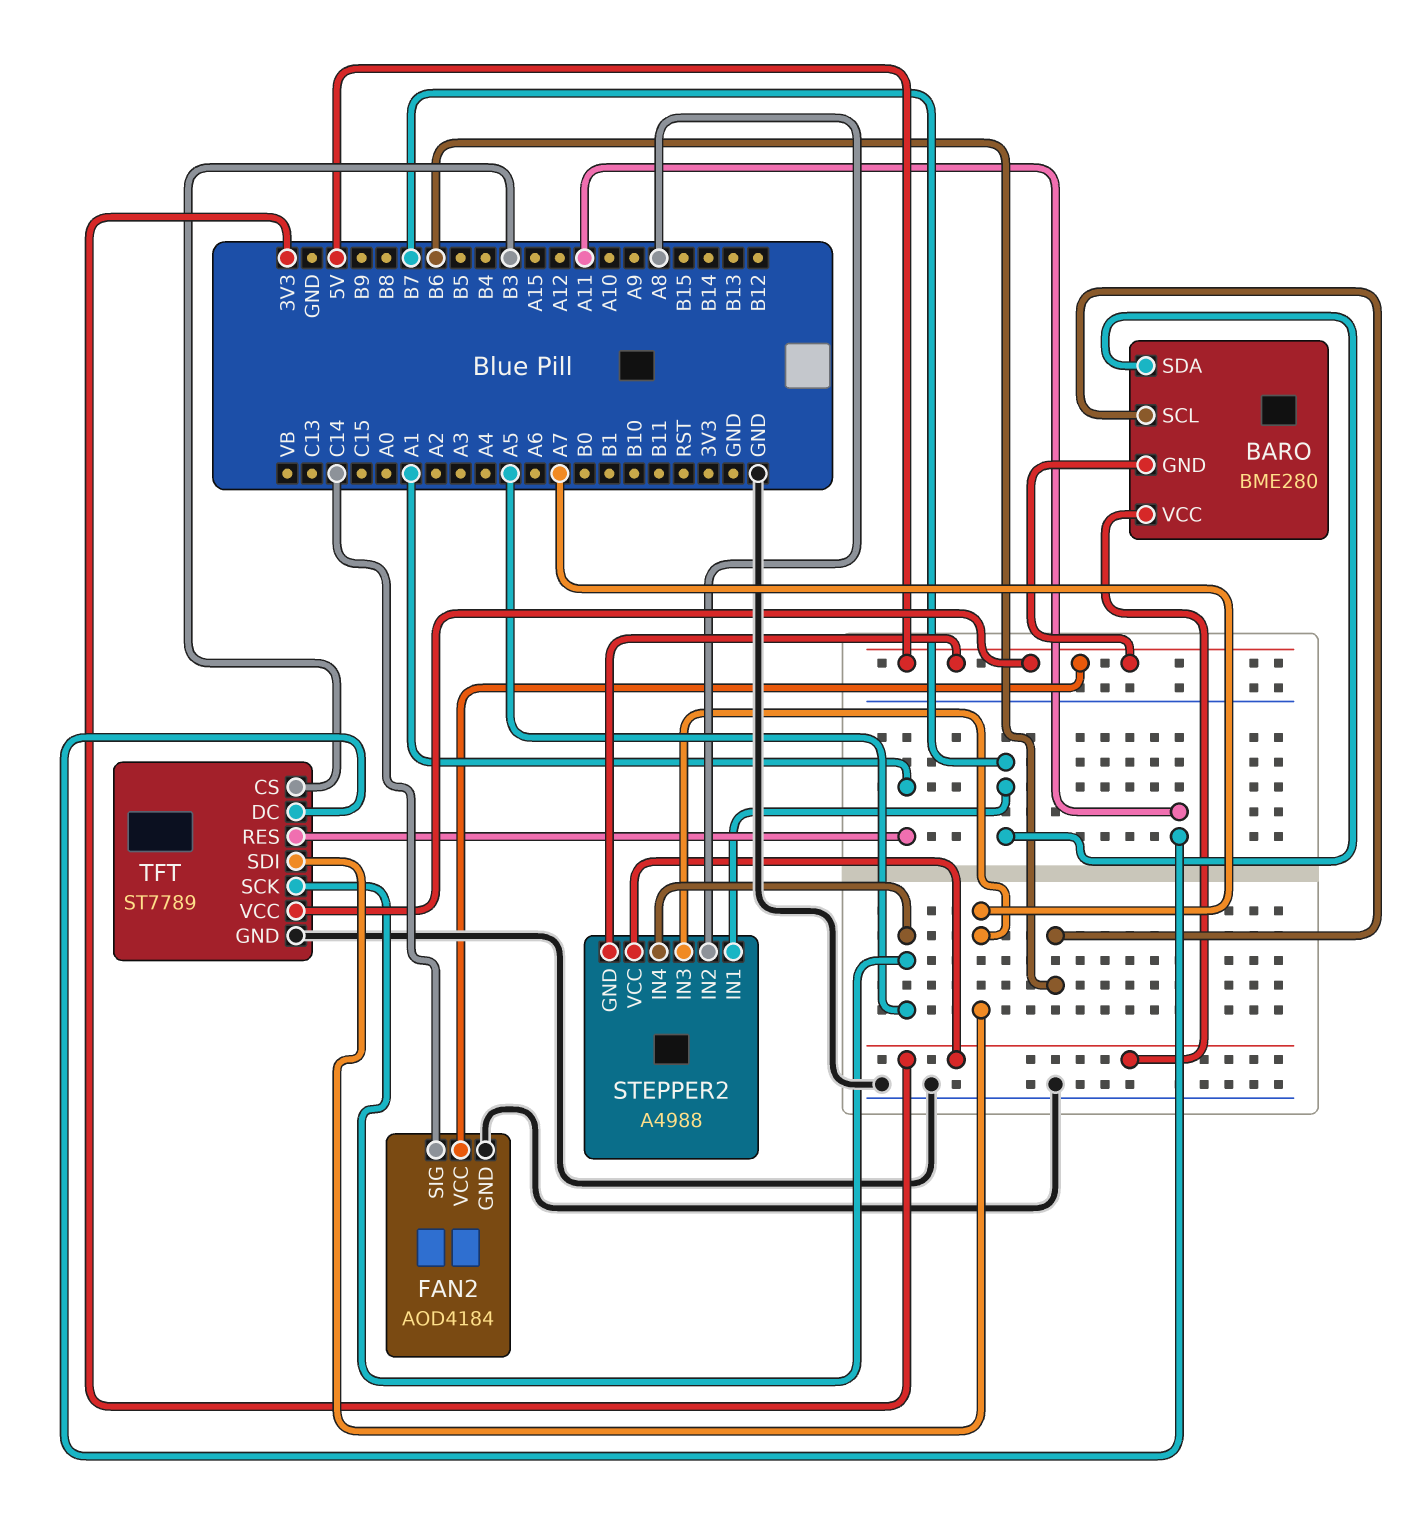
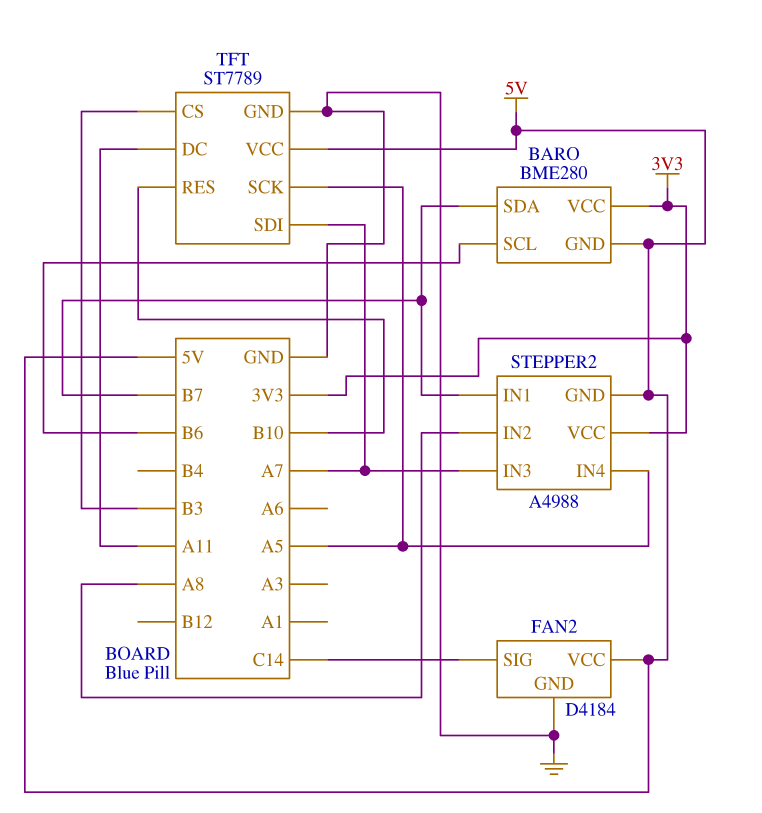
FAN2: AOD4184 -> D4184
TFT pin RES: A1 -> B10

